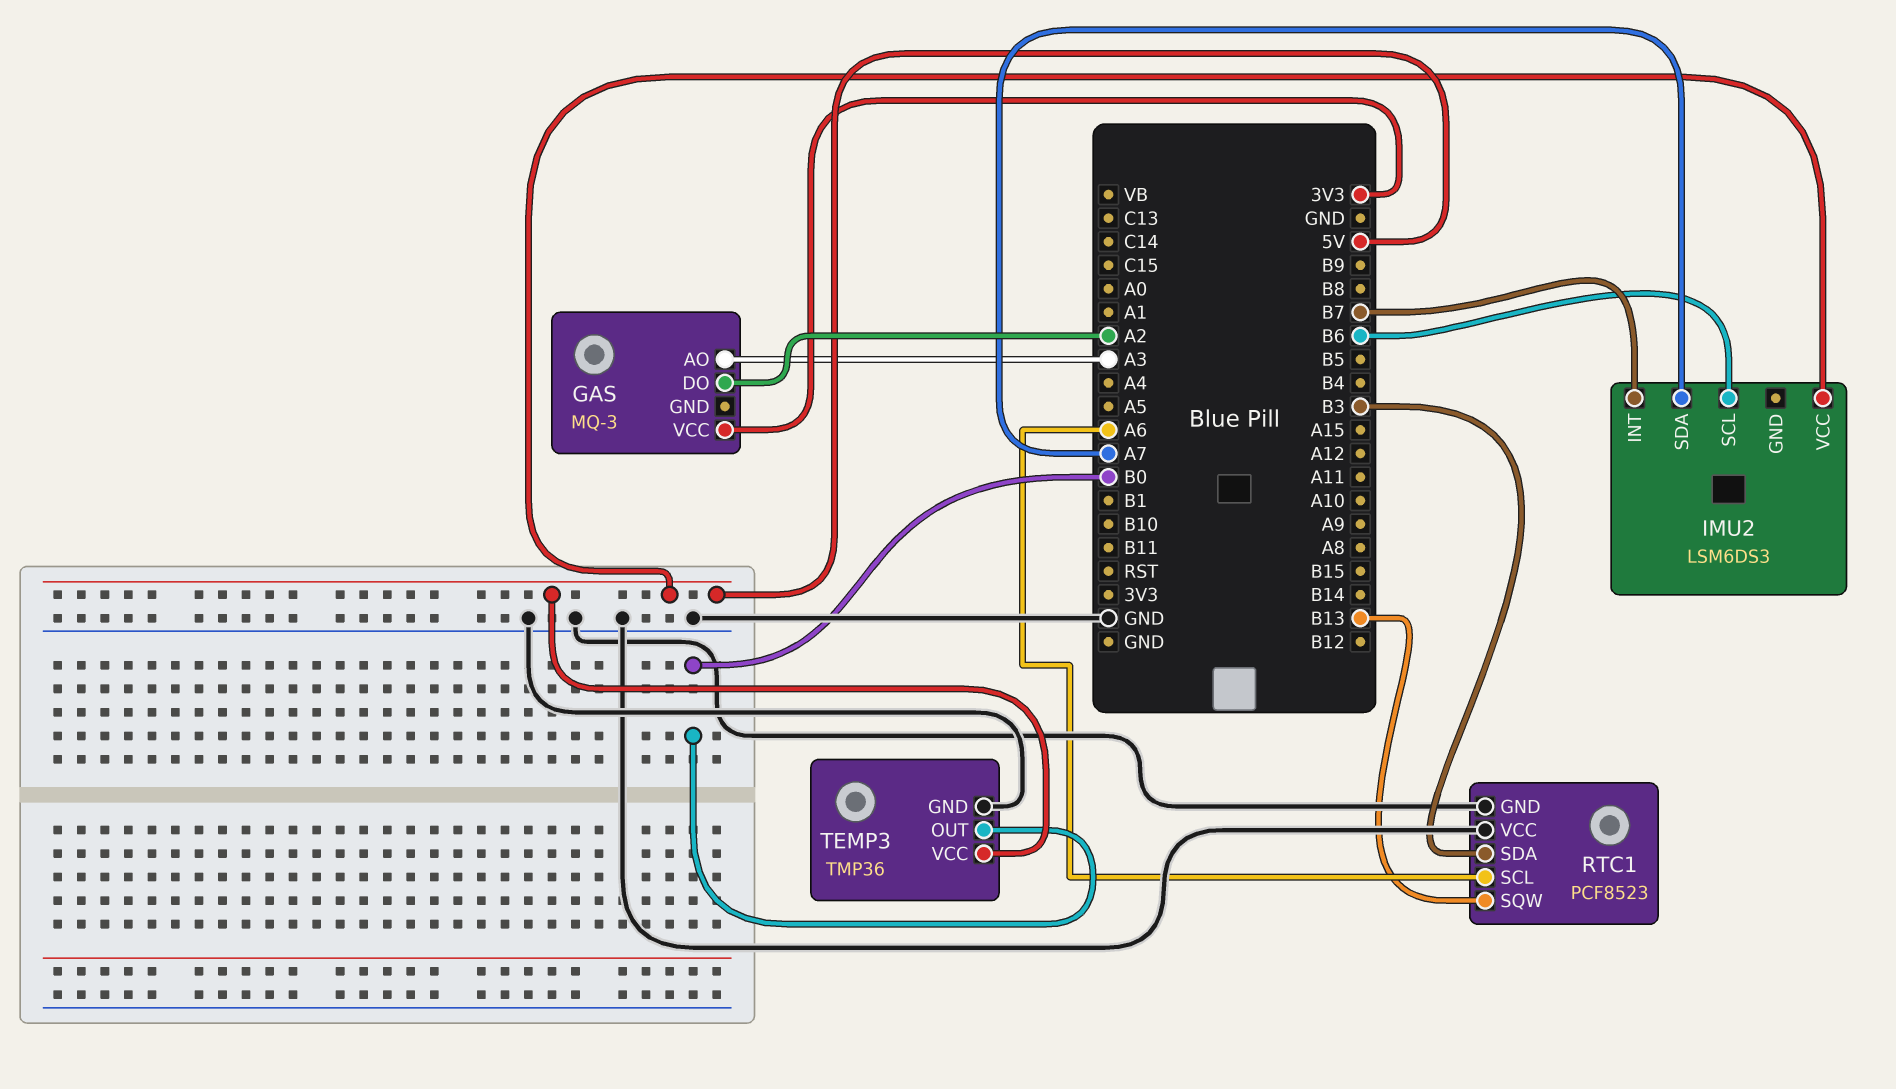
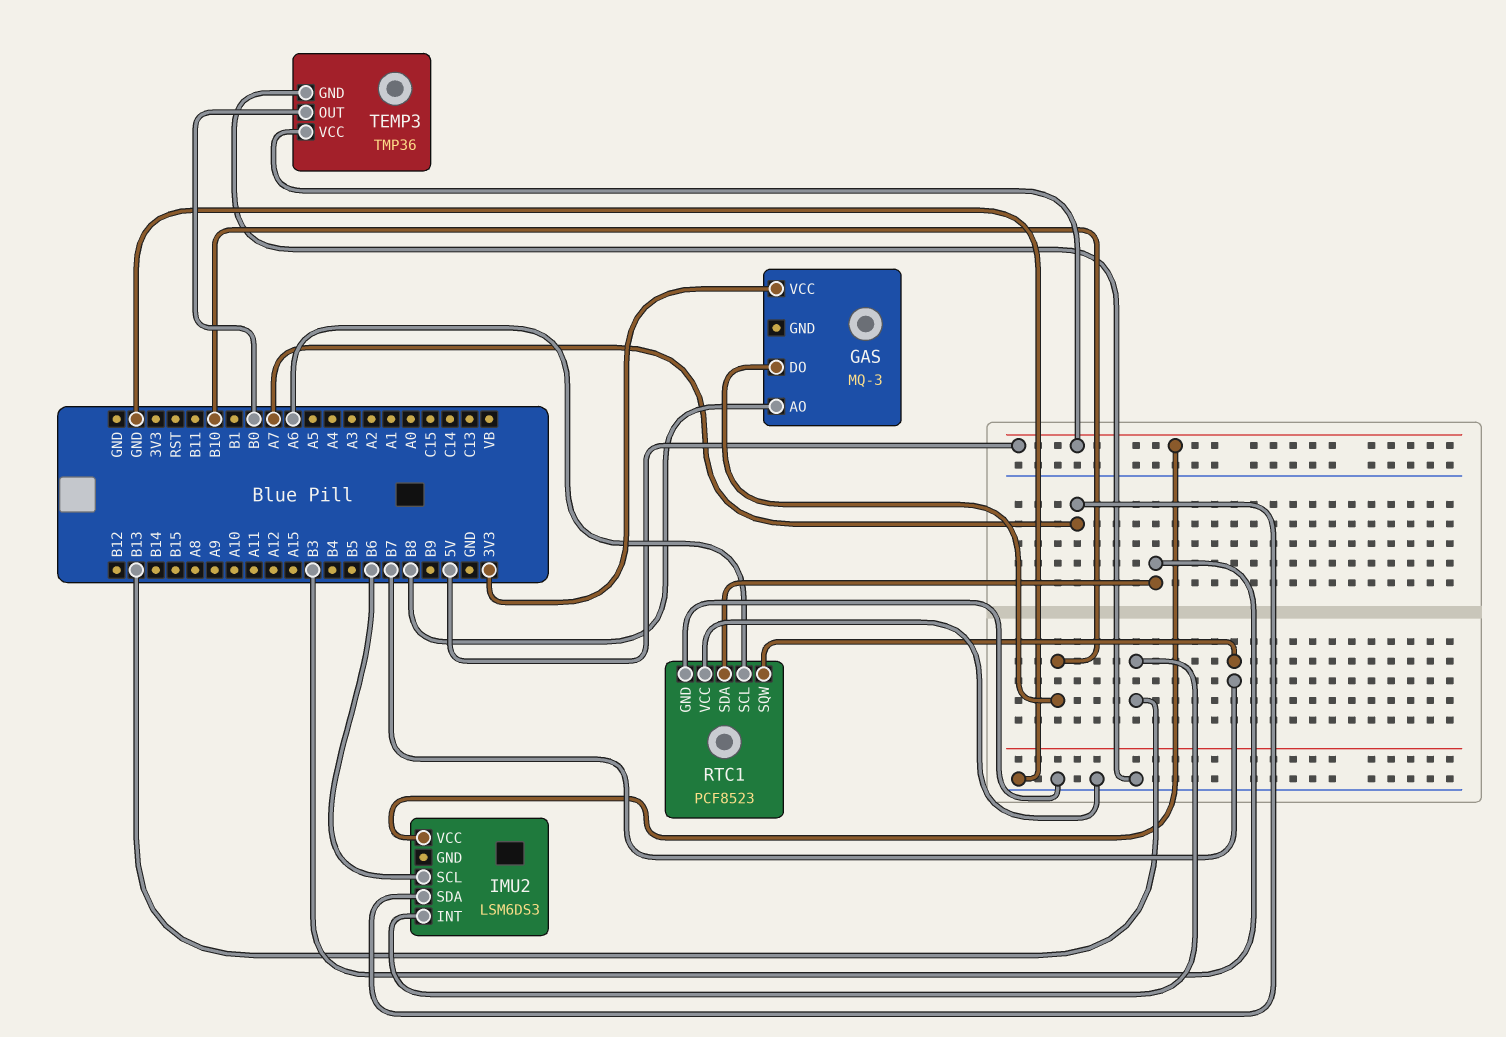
GAS pin AO: A3 -> B8
GAS pin DO: A2 -> B10
IMU2 pin INT: B7 -> B13
RTC1 pin SQW: B13 -> B7

